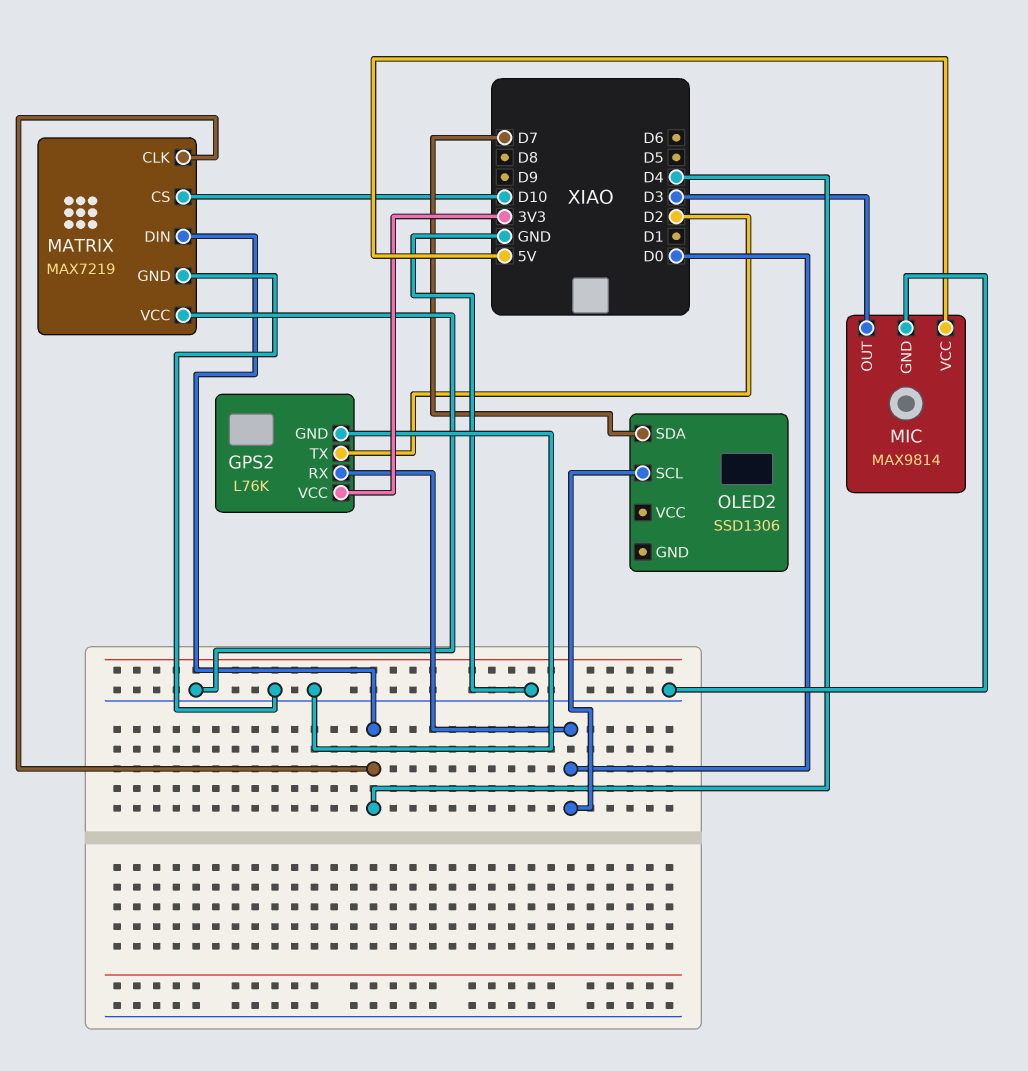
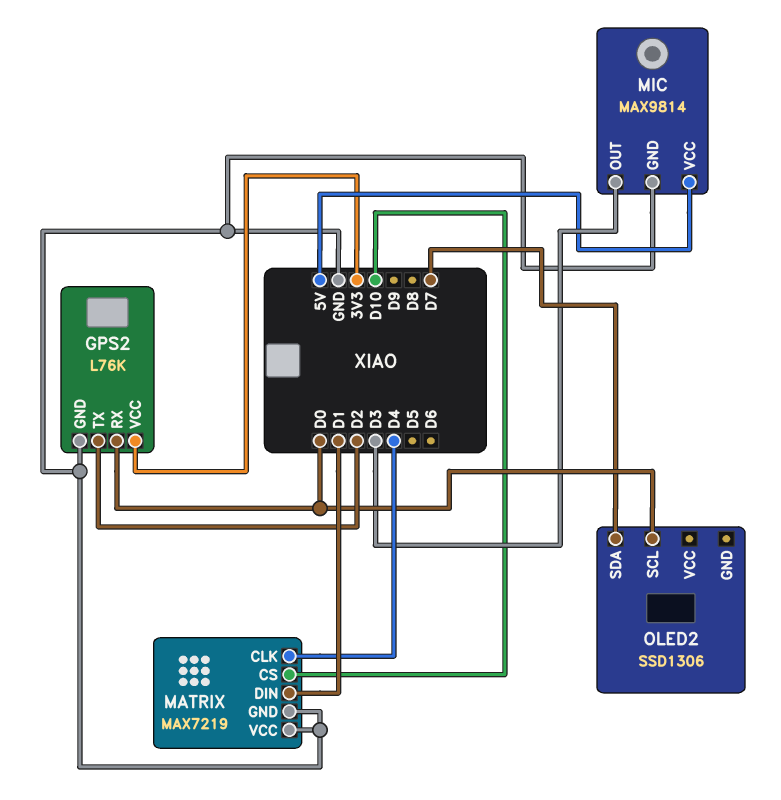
MATRIX pin DIN: D4 -> D1

